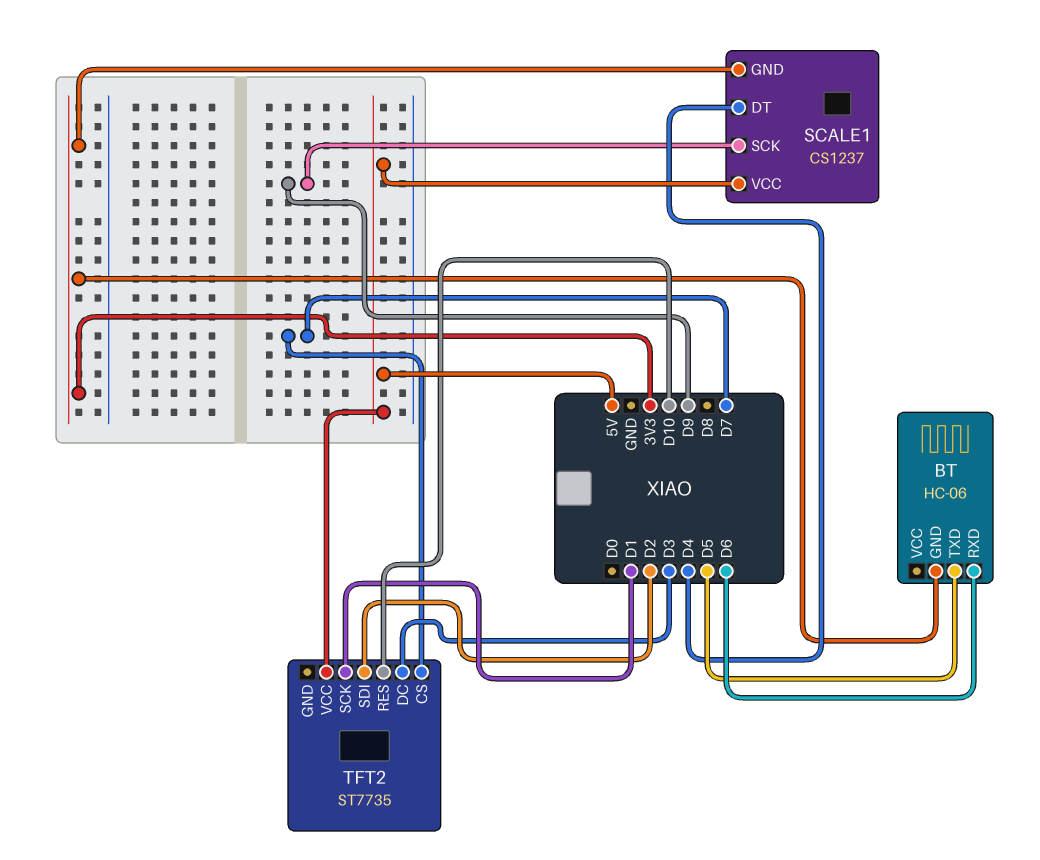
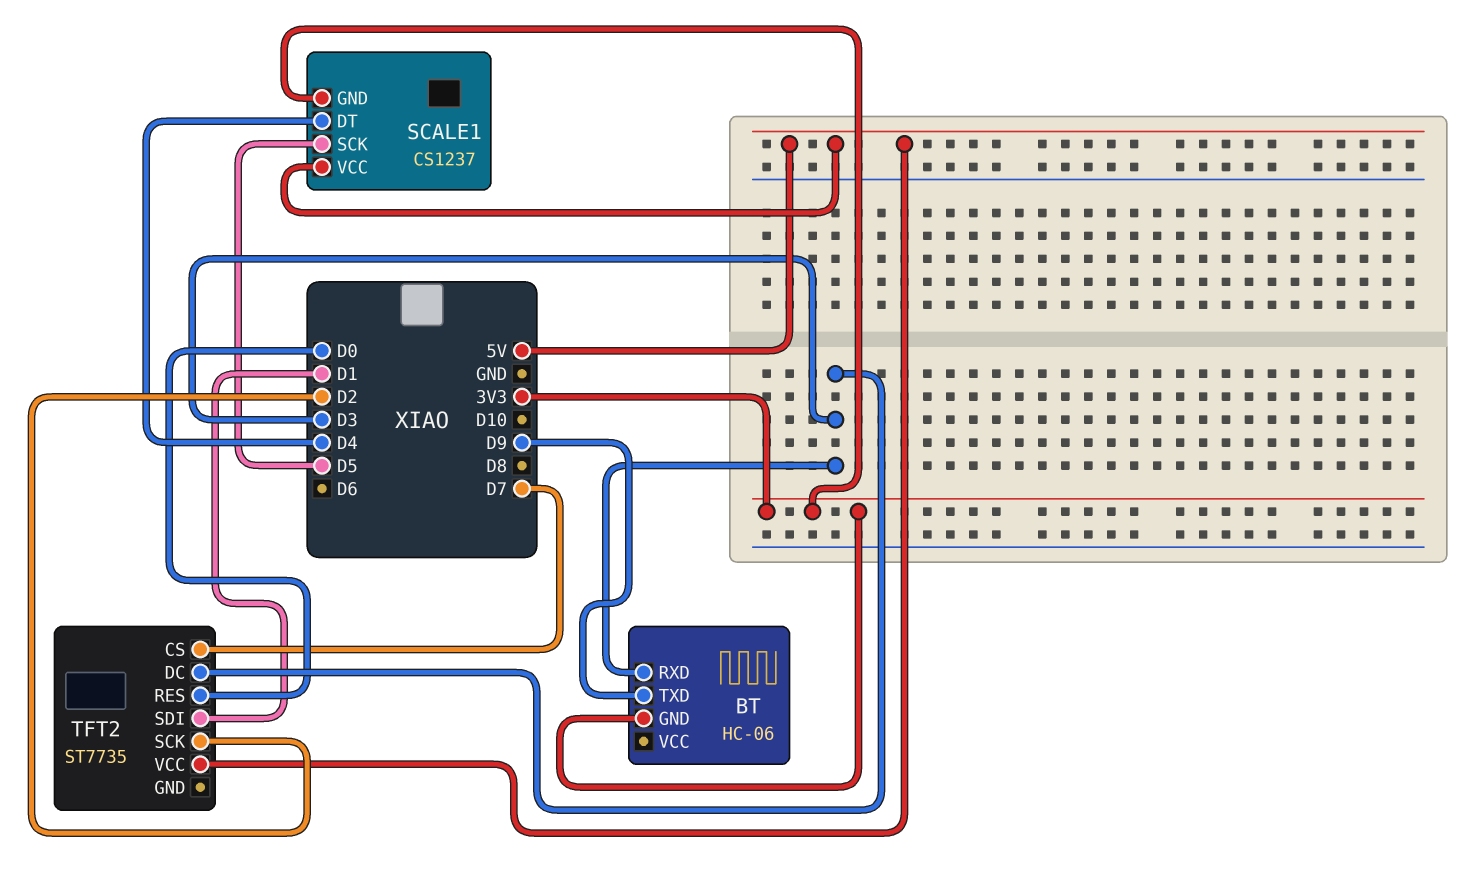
BT pin RXD: D6 -> D3
BT pin TXD: D5 -> D9
SCALE1 pin SCK: D9 -> D5
TFT2 pin RES: D10 -> D0
TFT2 pin SCK: D1 -> D2
TFT2 pin SDI: D2 -> D1

